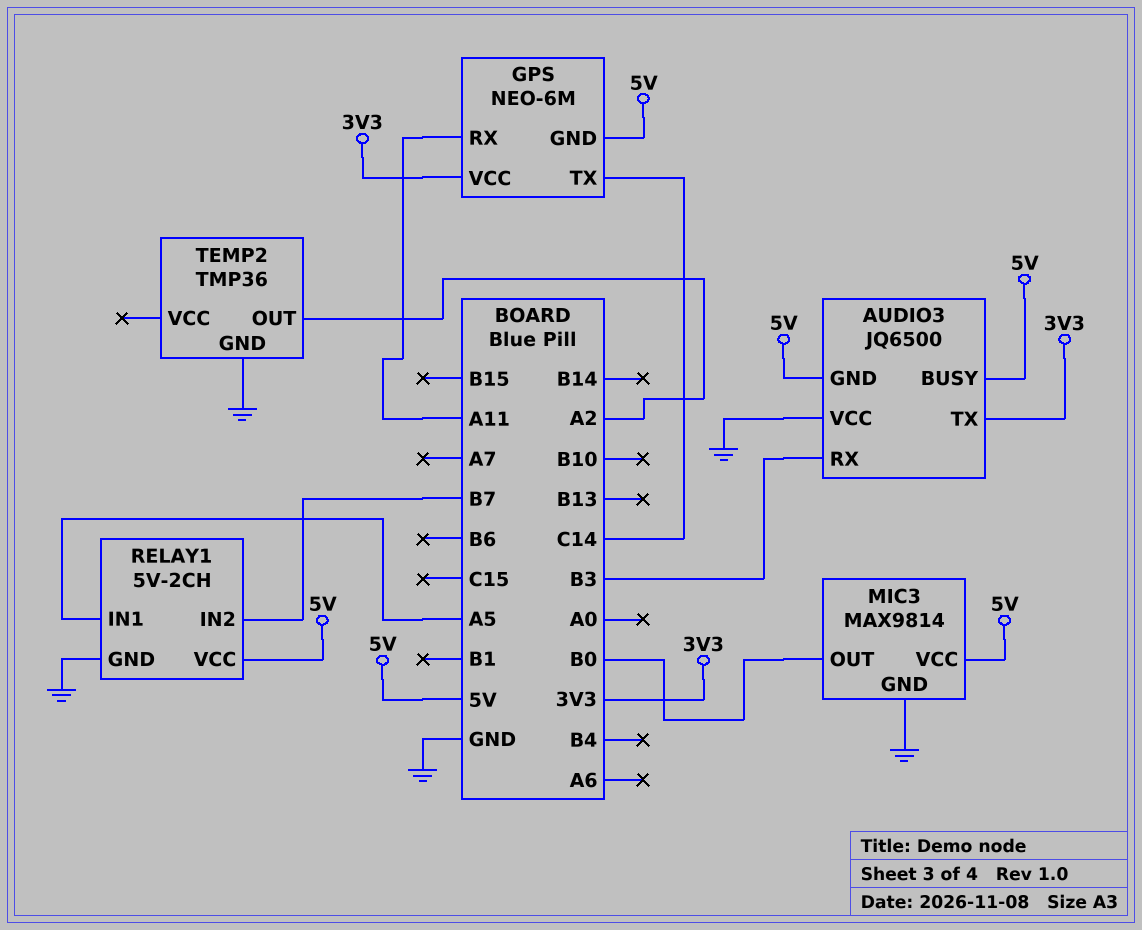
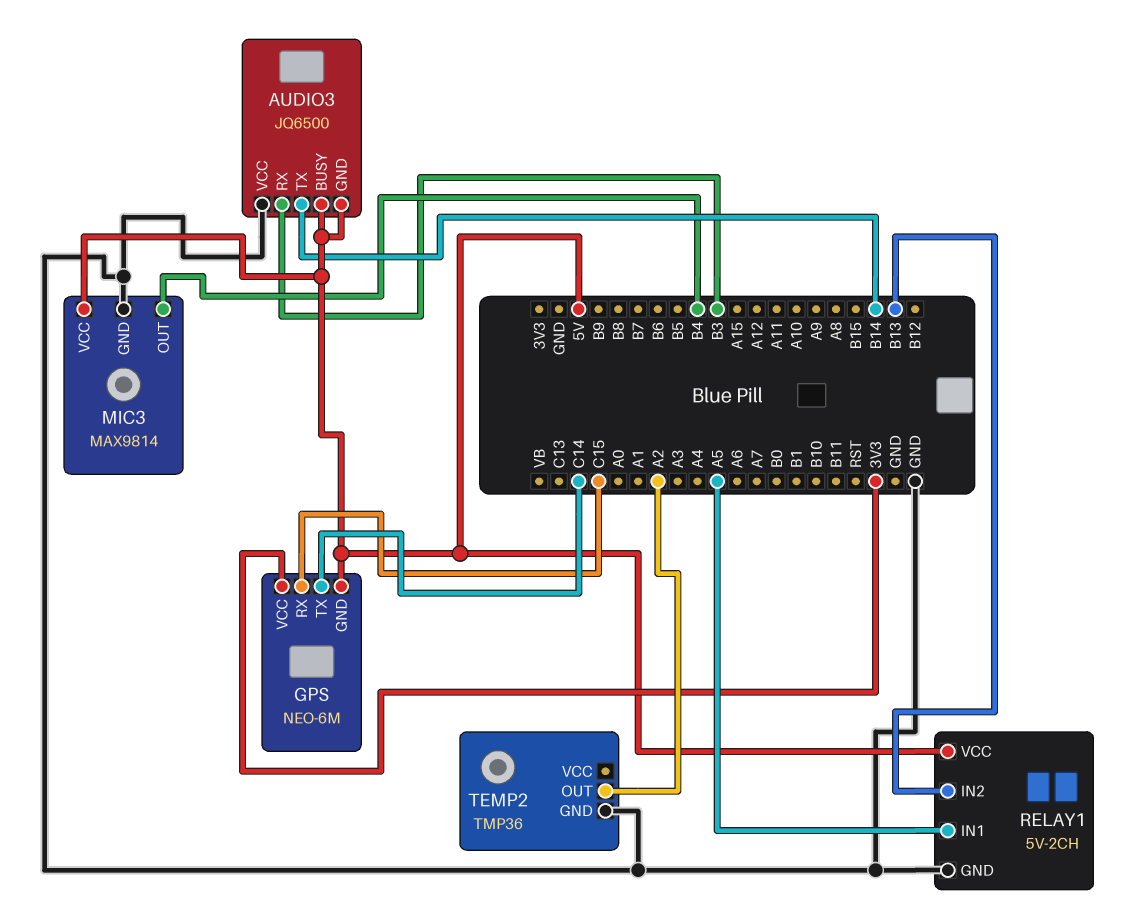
AUDIO3 pin TX: 3V3 -> B14
GPS pin RX: A11 -> C15
MIC3 pin OUT: B0 -> B4
RELAY1 pin IN2: B7 -> B13

